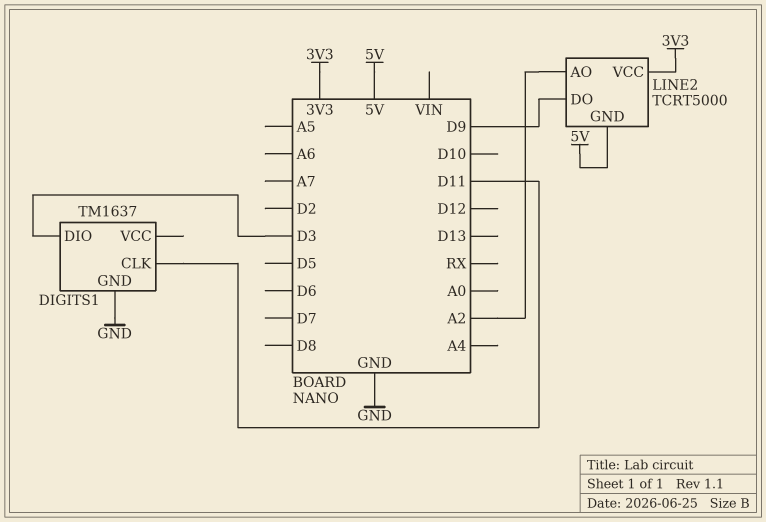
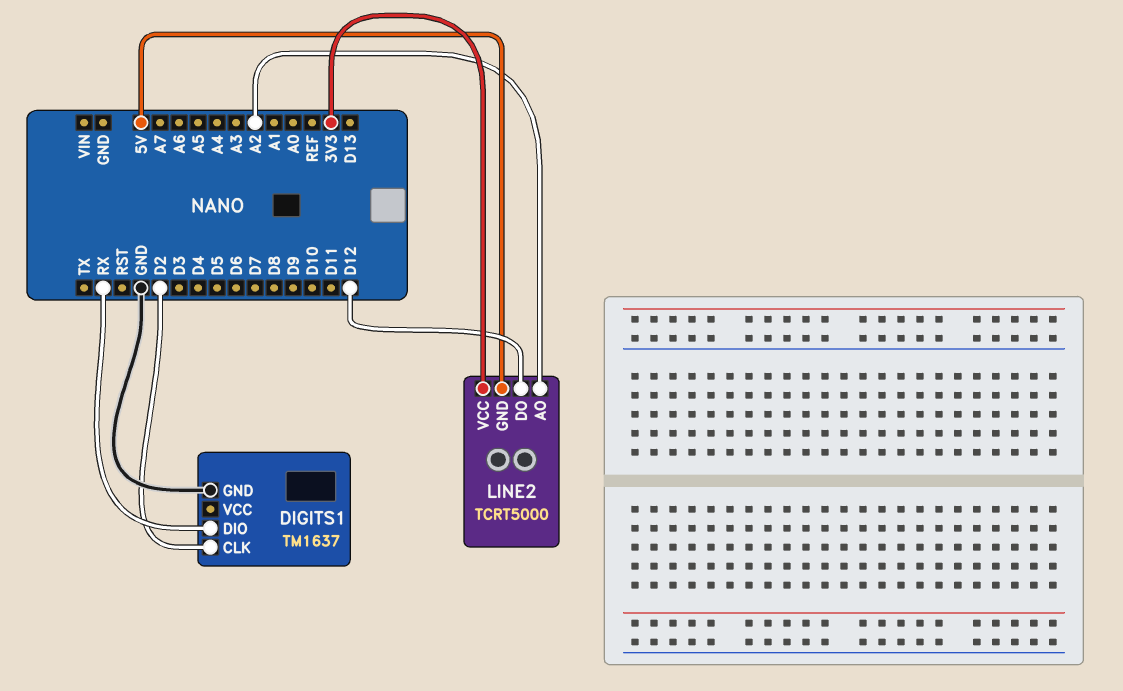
DIGITS1 pin CLK: D11 -> D2
DIGITS1 pin DIO: D3 -> RX
LINE2 pin DO: D9 -> D12

